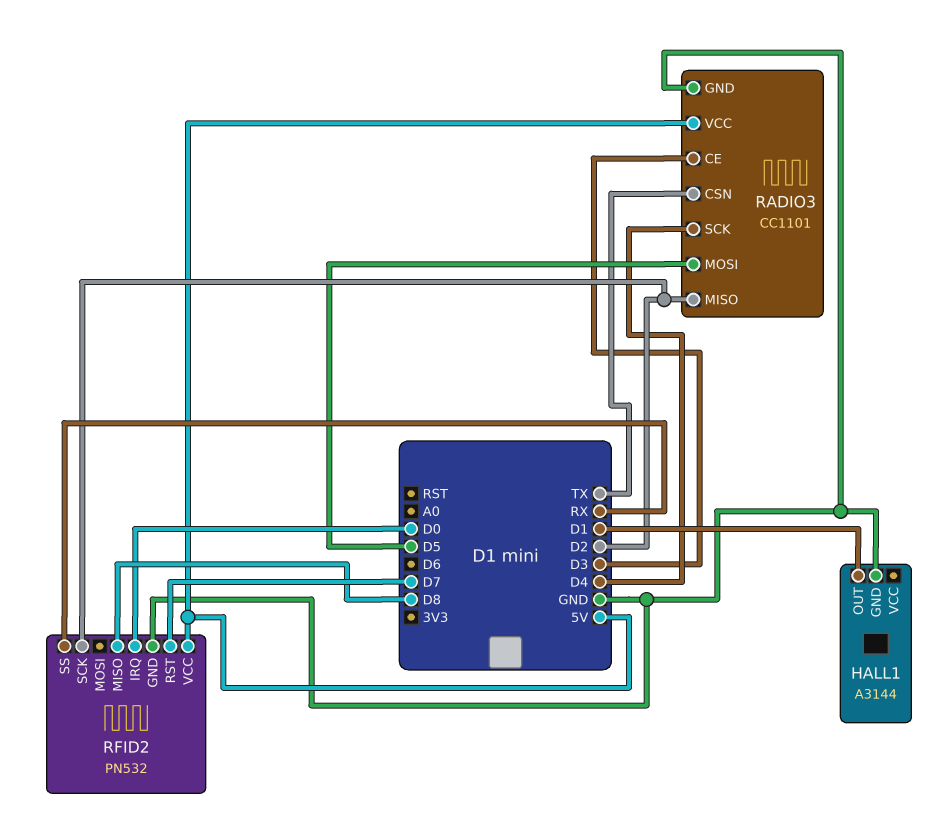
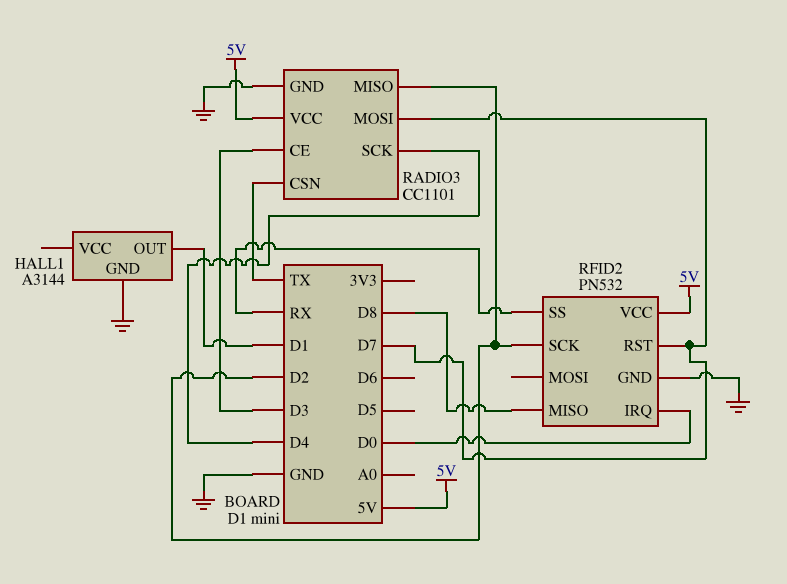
RADIO3 pin MOSI: D5 -> D7

